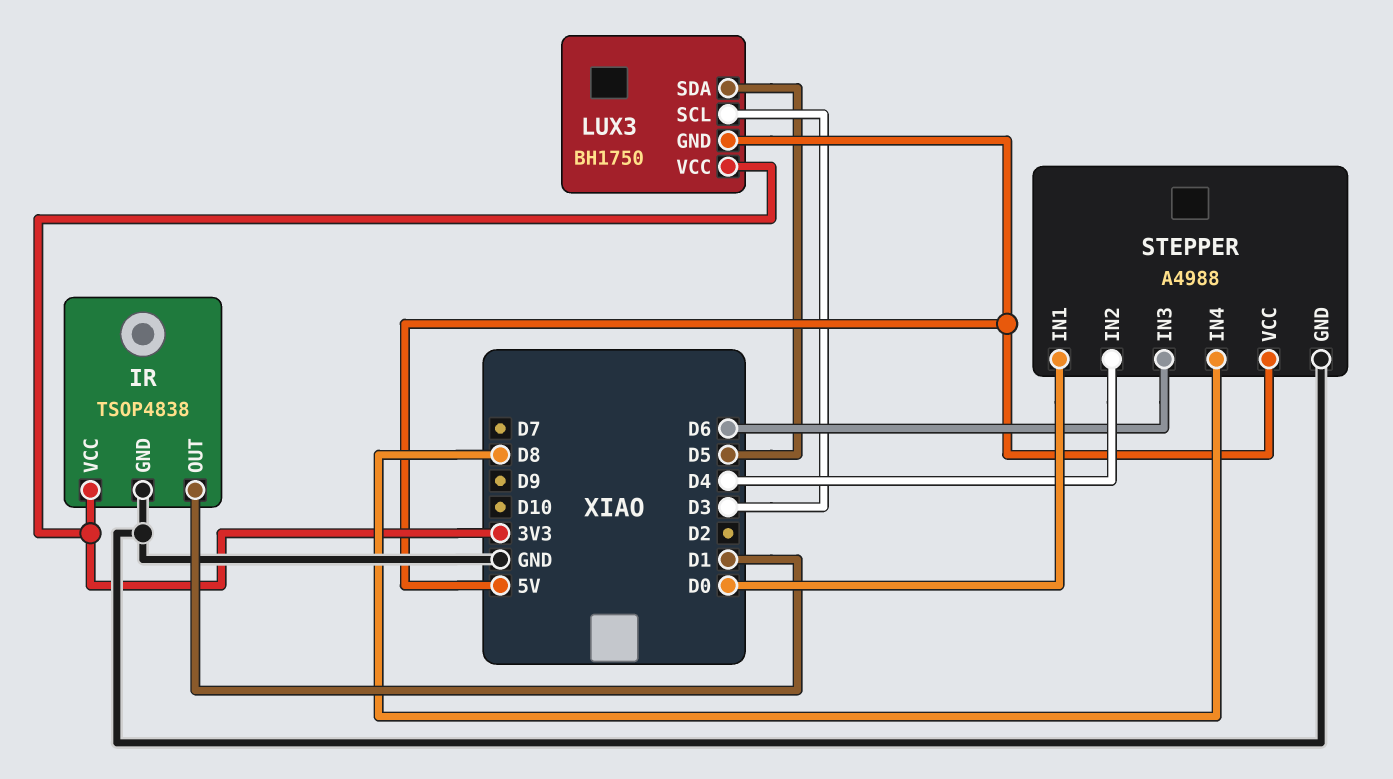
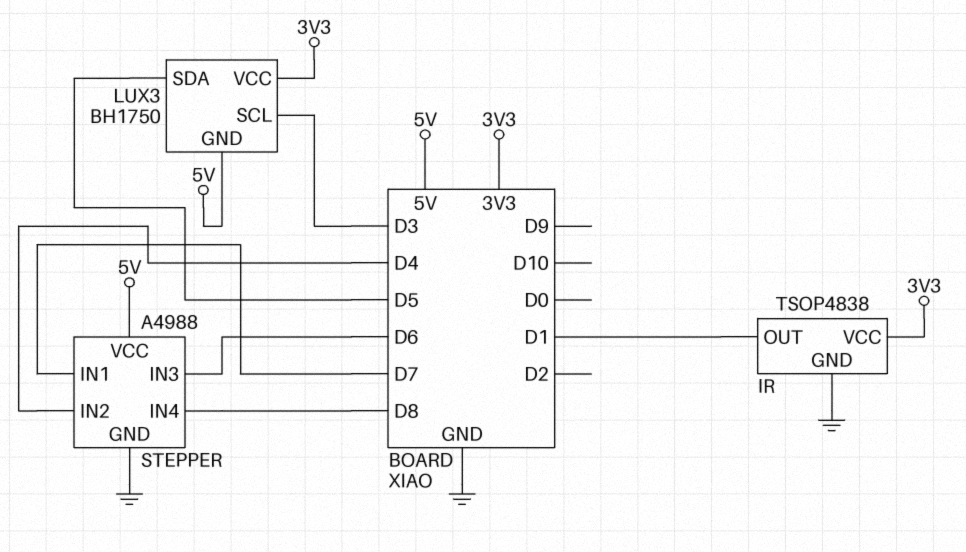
STEPPER pin IN1: D0 -> D7

